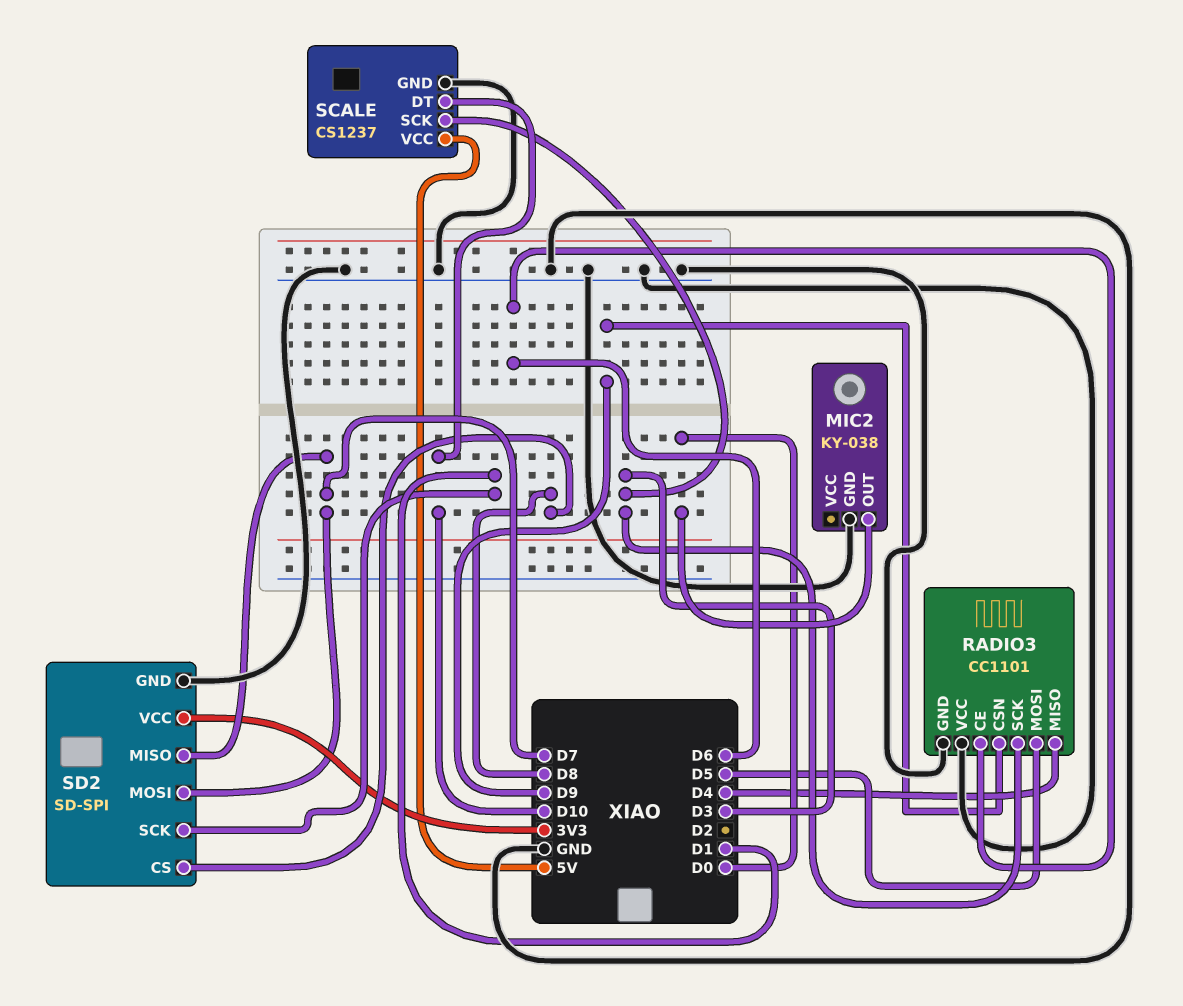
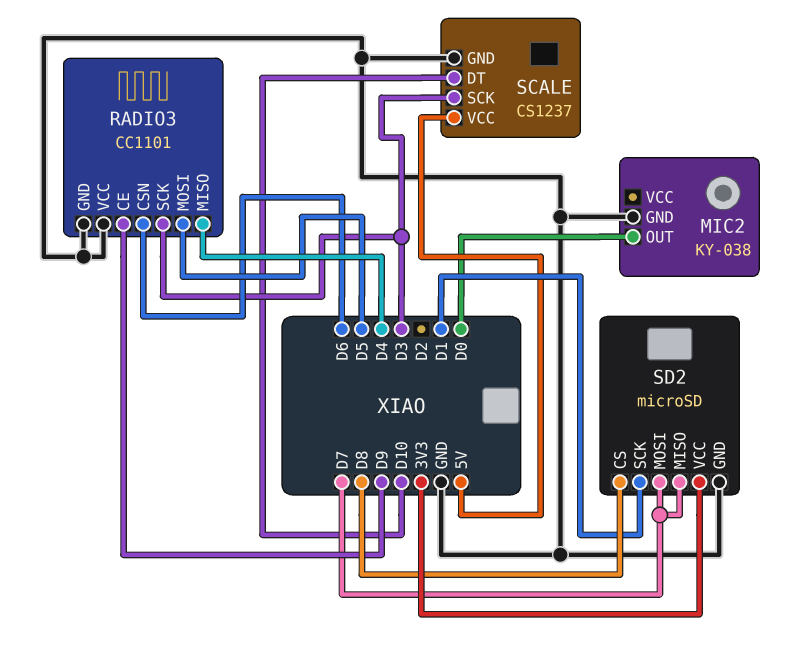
RADIO3 pin CE: D6 -> D9
RADIO3 pin CSN: D9 -> D6
SD2: SD-SPI -> microSD

